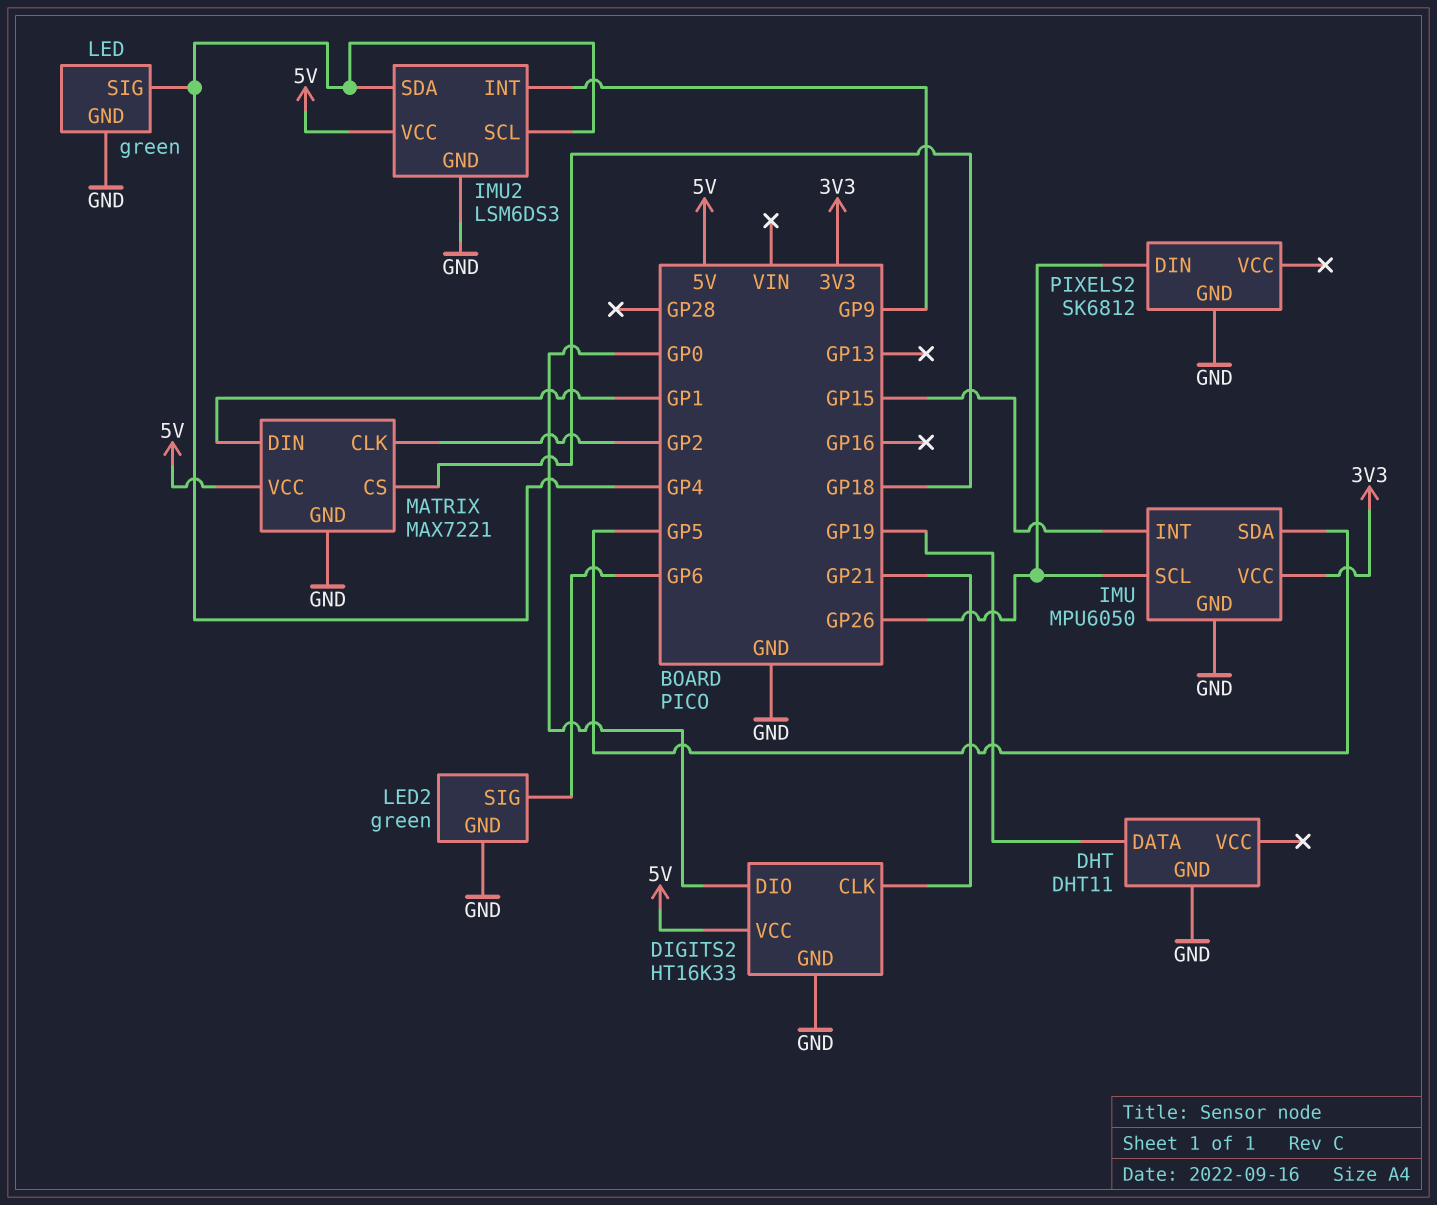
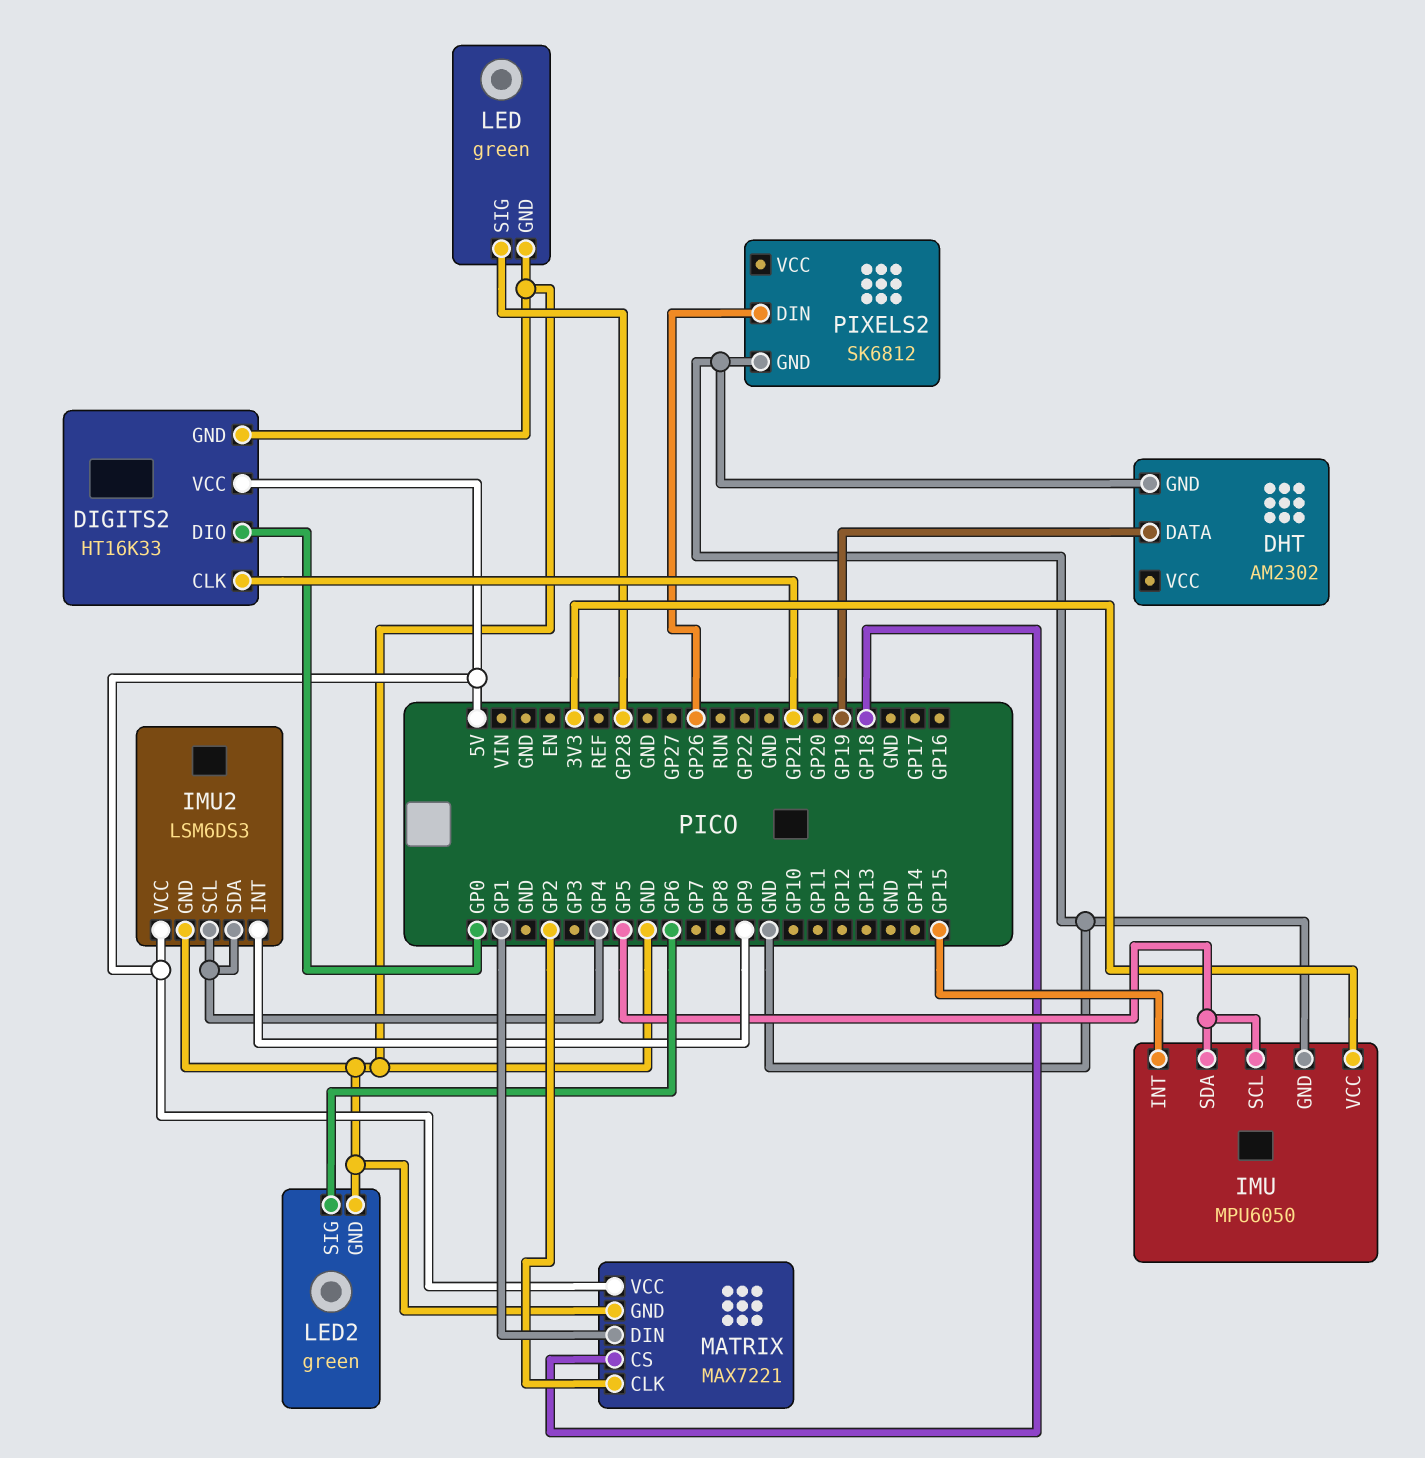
DHT: DHT11 -> AM2302
IMU pin SCL: GP26 -> GP5
LED pin SIG: GP4 -> GP28

